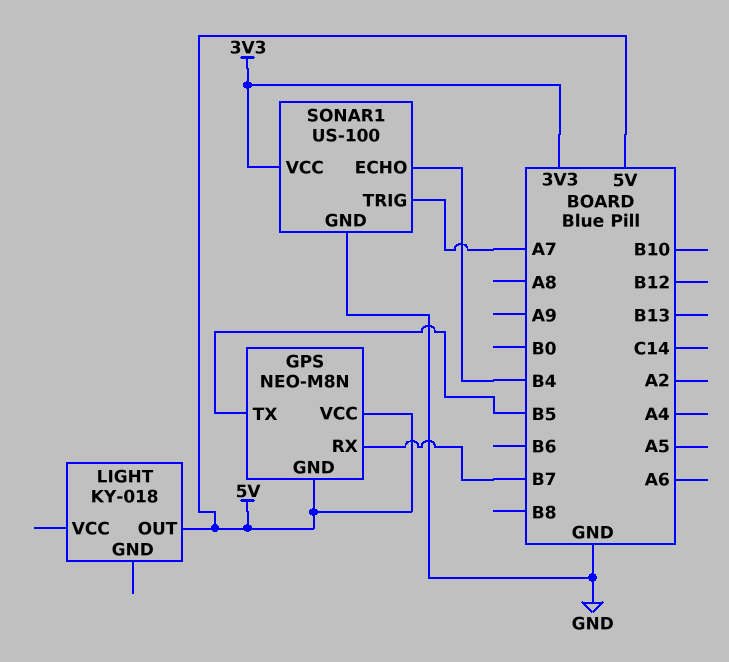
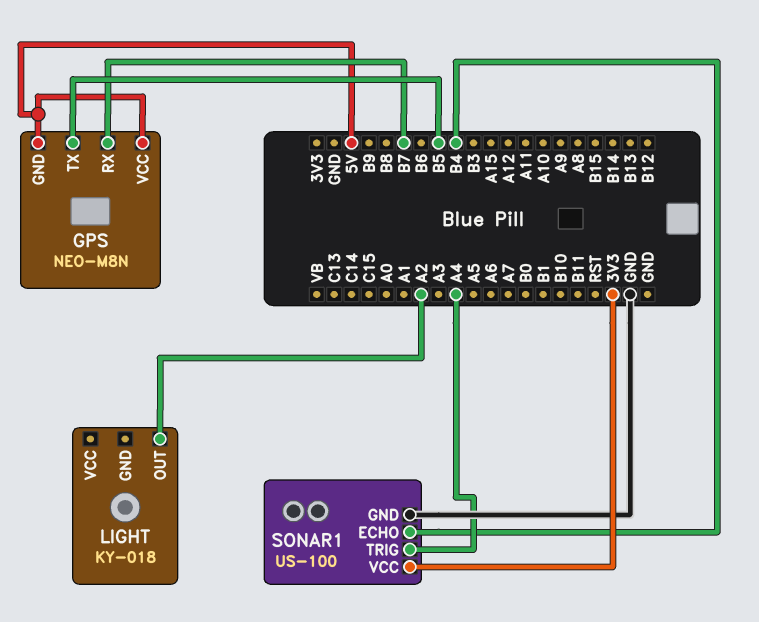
LIGHT pin OUT: 5V -> A2
SONAR1 pin TRIG: A7 -> A4

